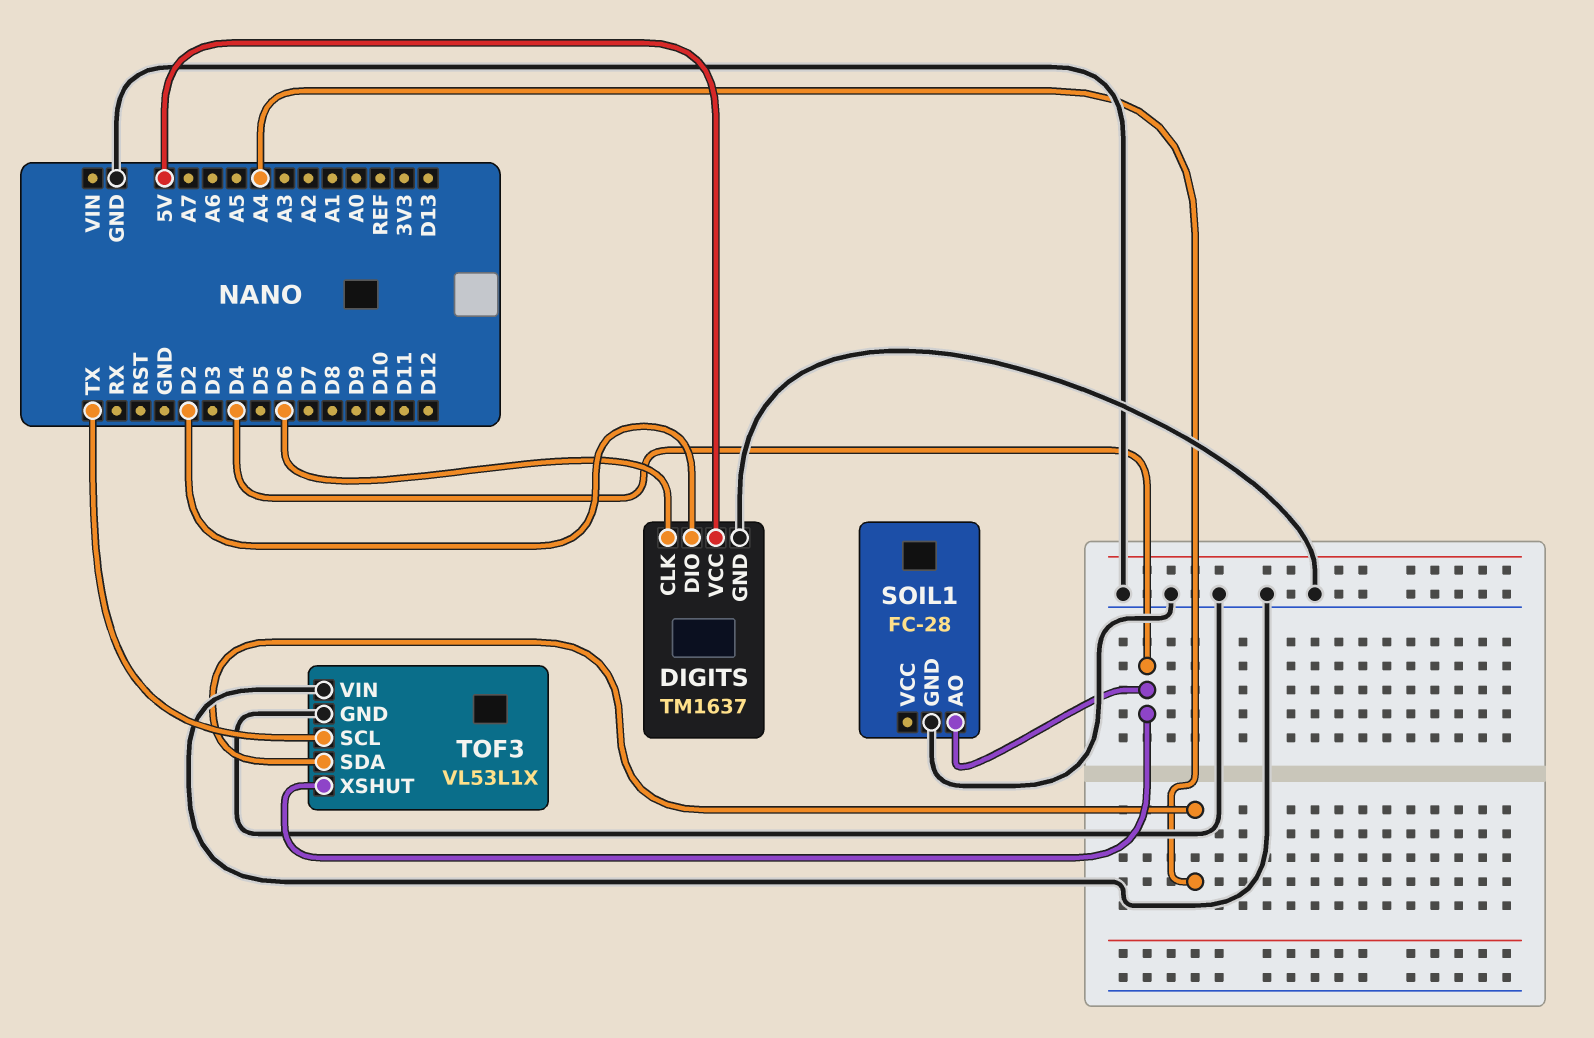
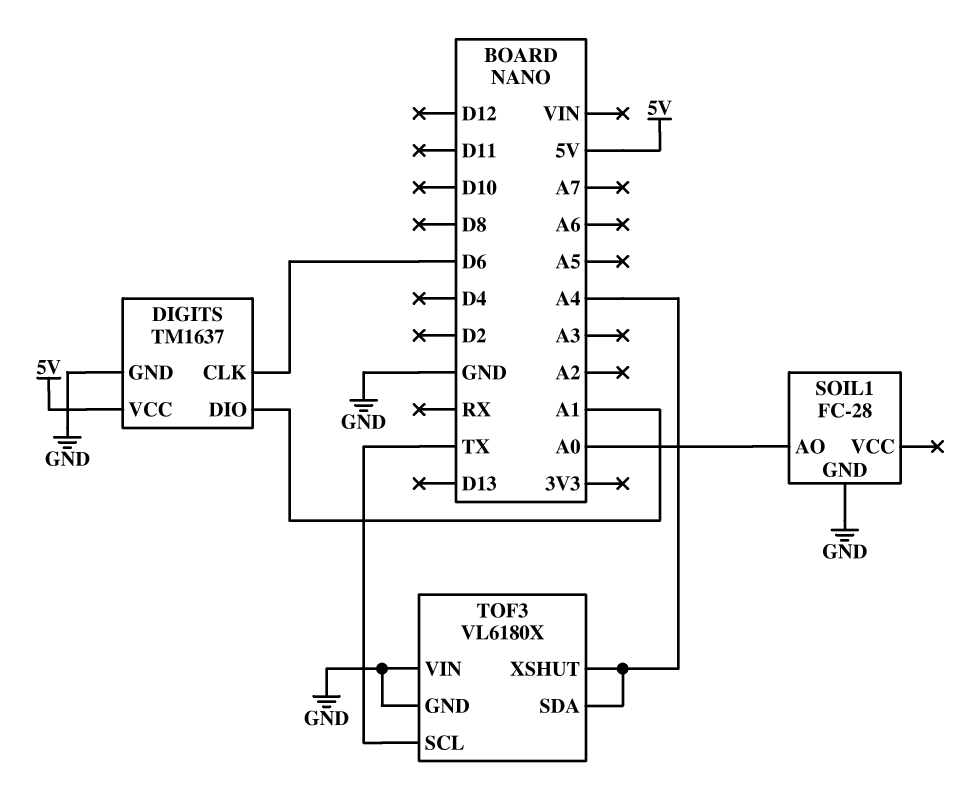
DIGITS pin DIO: D2 -> A1
SOIL1 pin AO: D4 -> A0
TOF3: VL53L1X -> VL6180X
TOF3 pin XSHUT: D4 -> A4

